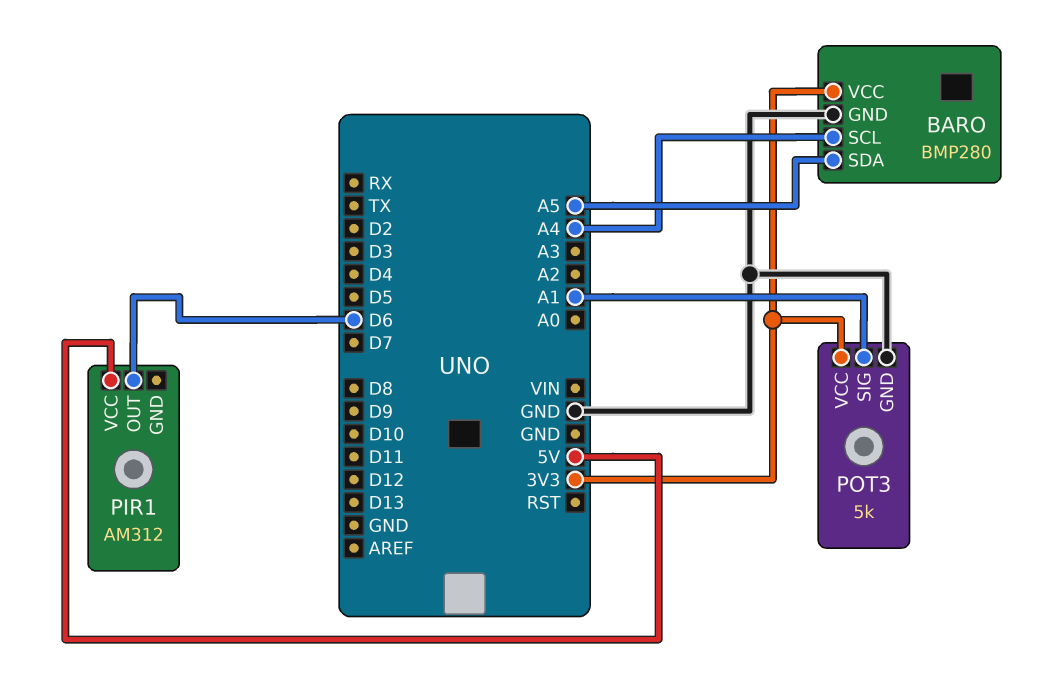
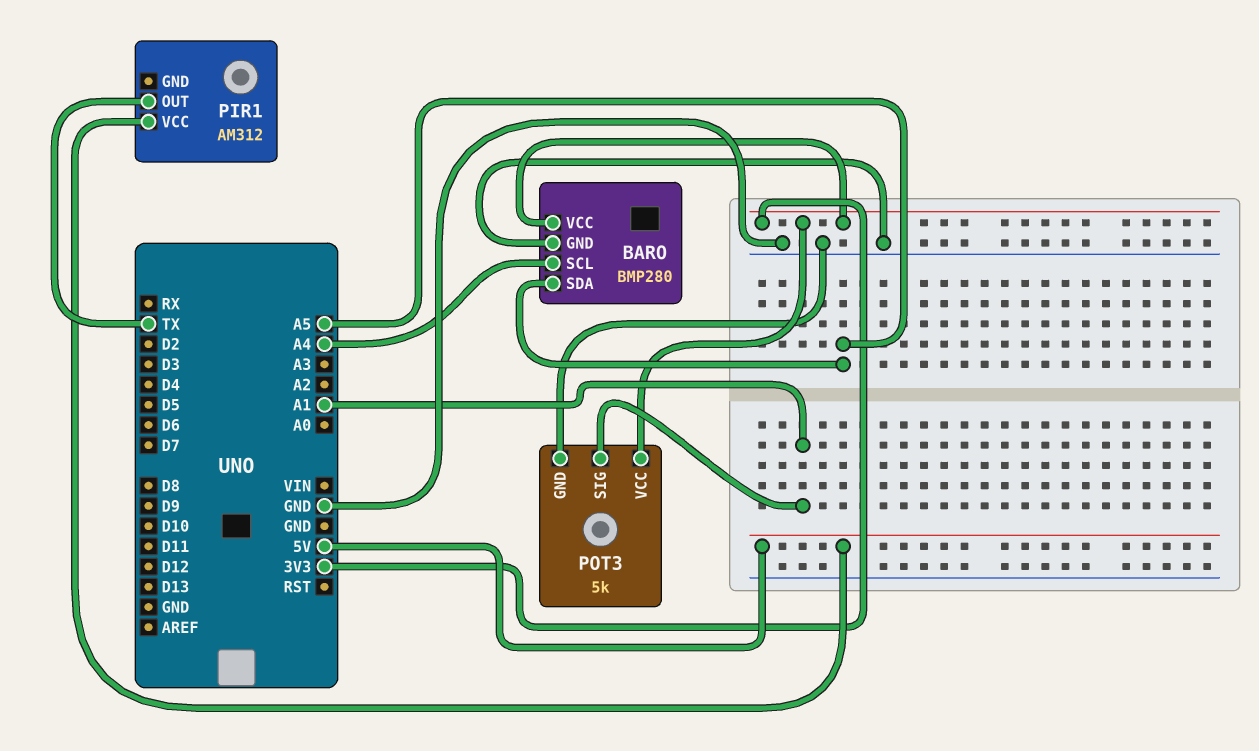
PIR1 pin OUT: D6 -> TX

